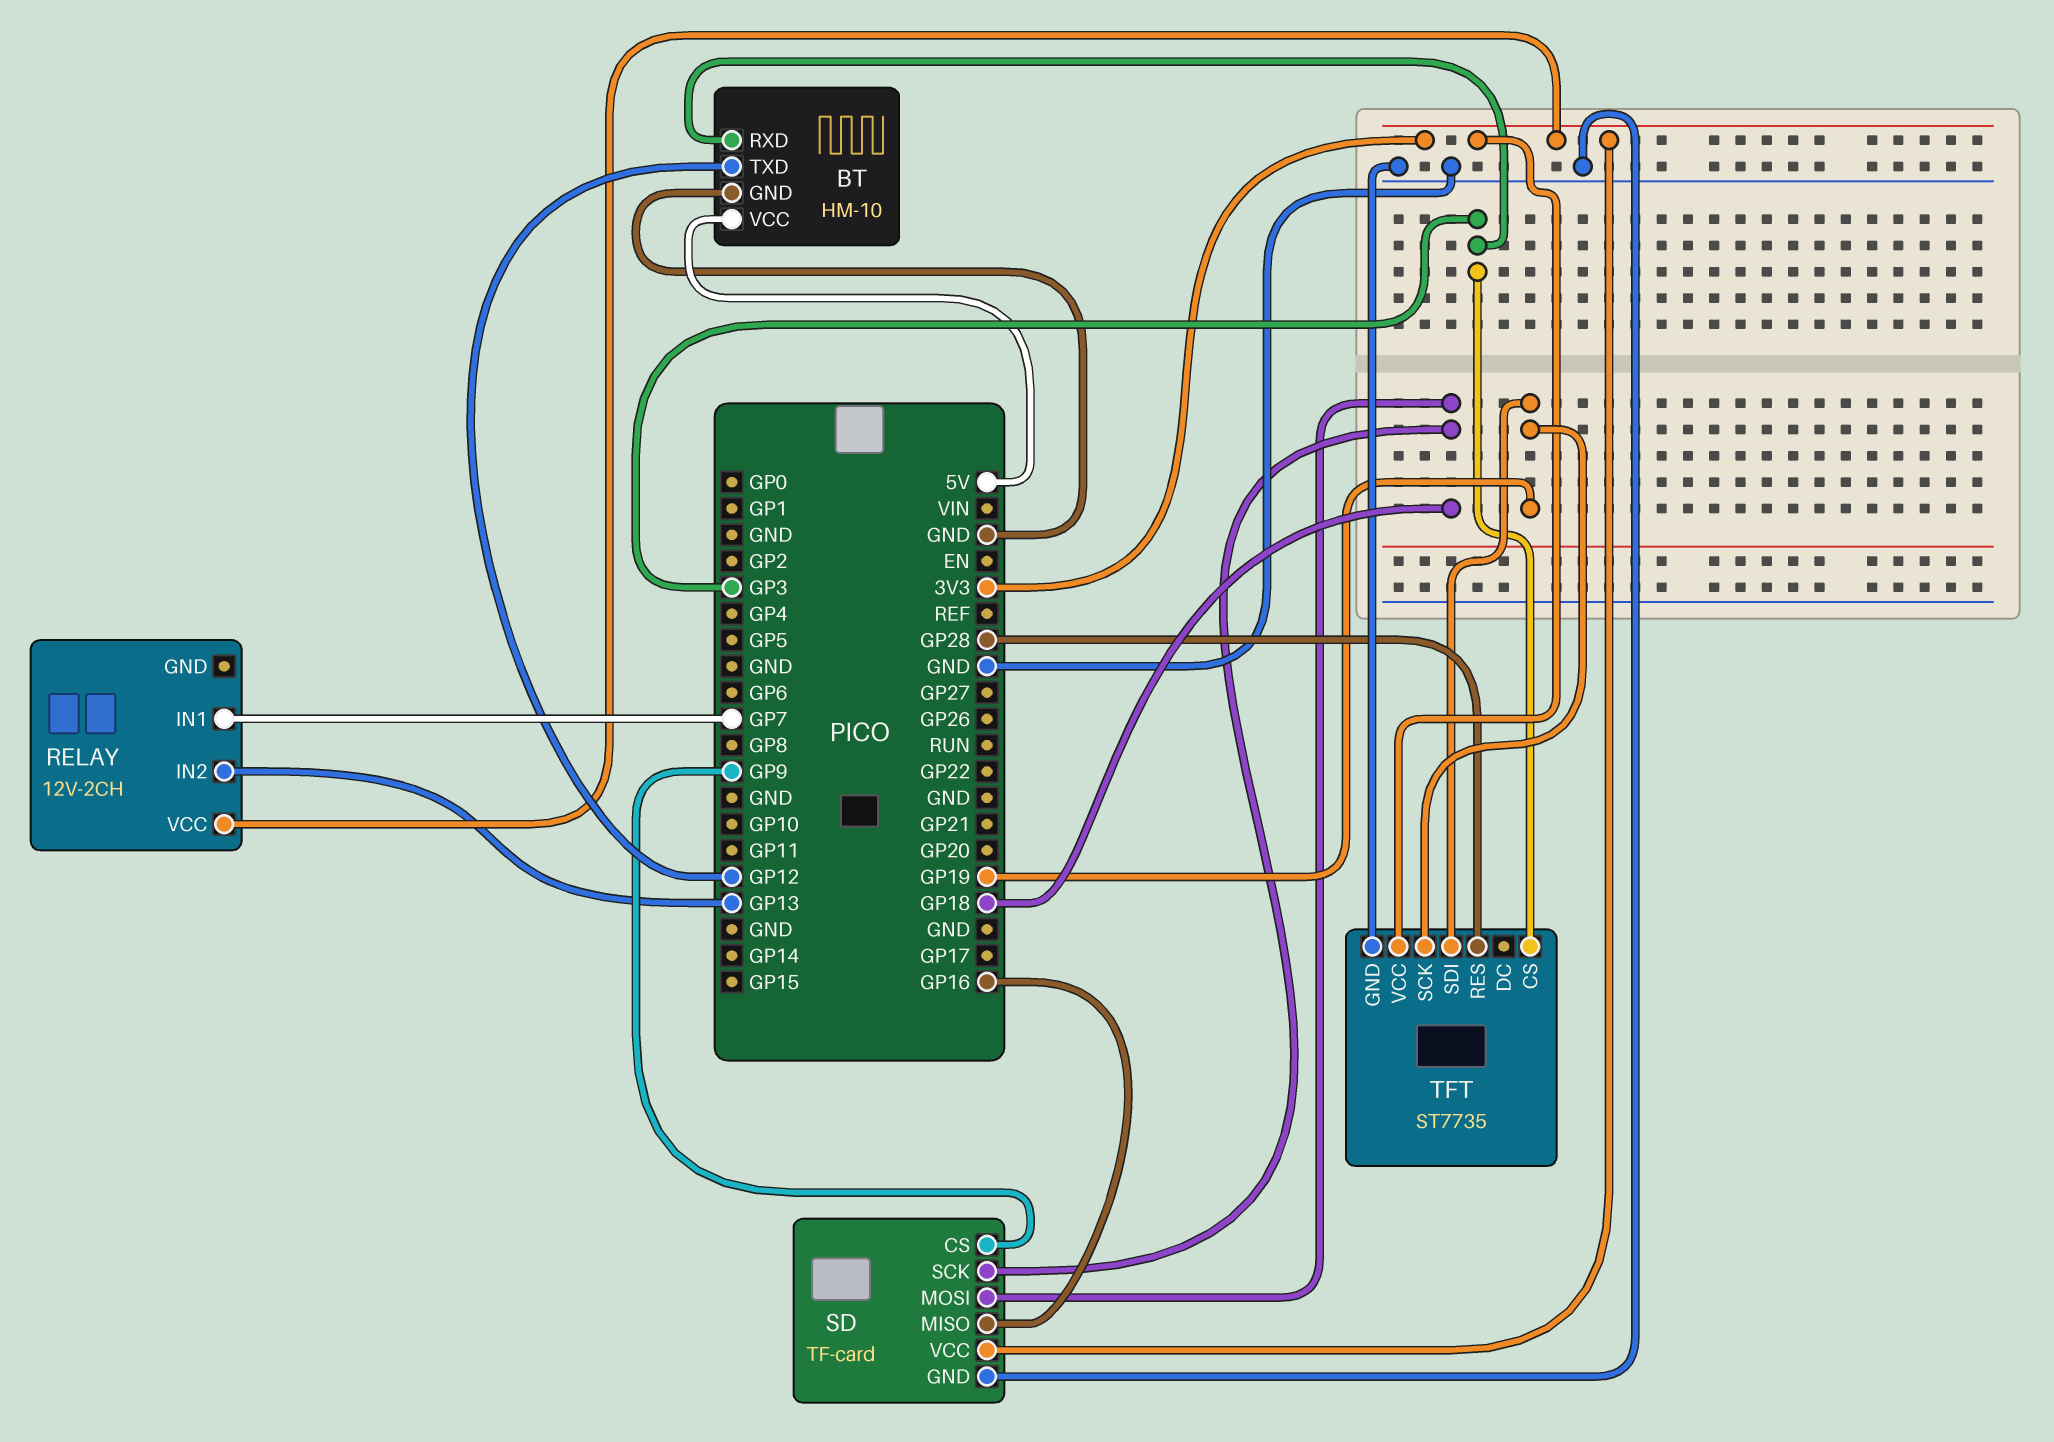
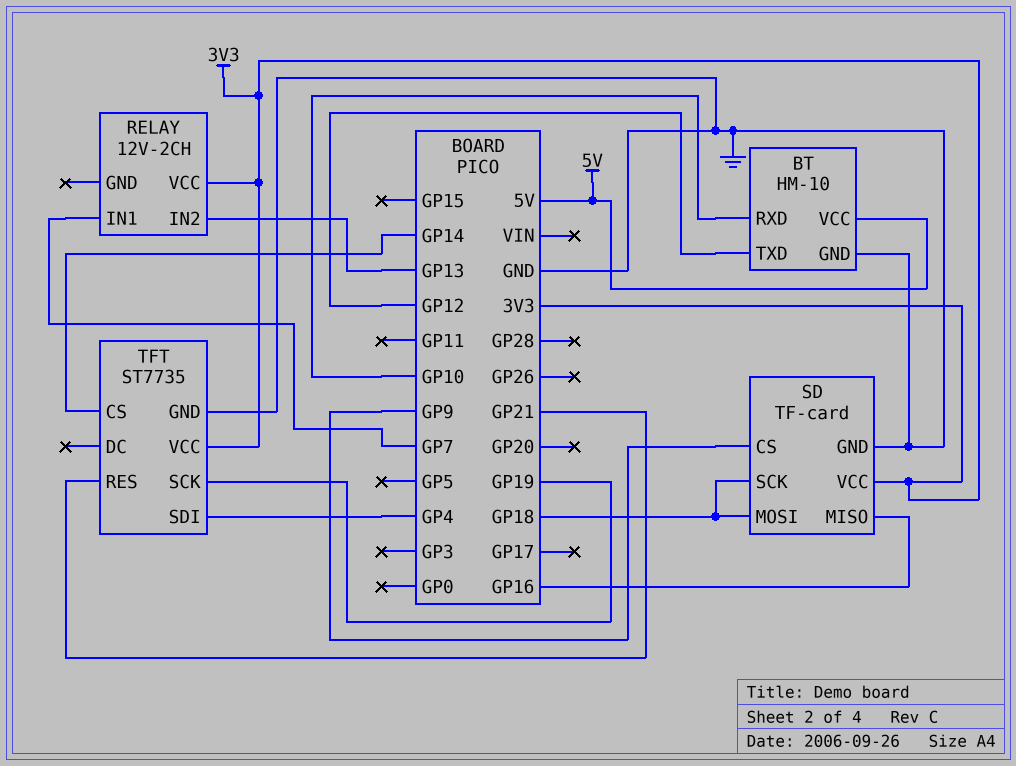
BT pin RXD: GP3 -> GP10
TFT pin CS: GP3 -> GP14
TFT pin RES: GP28 -> GP21
TFT pin SDI: GP19 -> GP4

